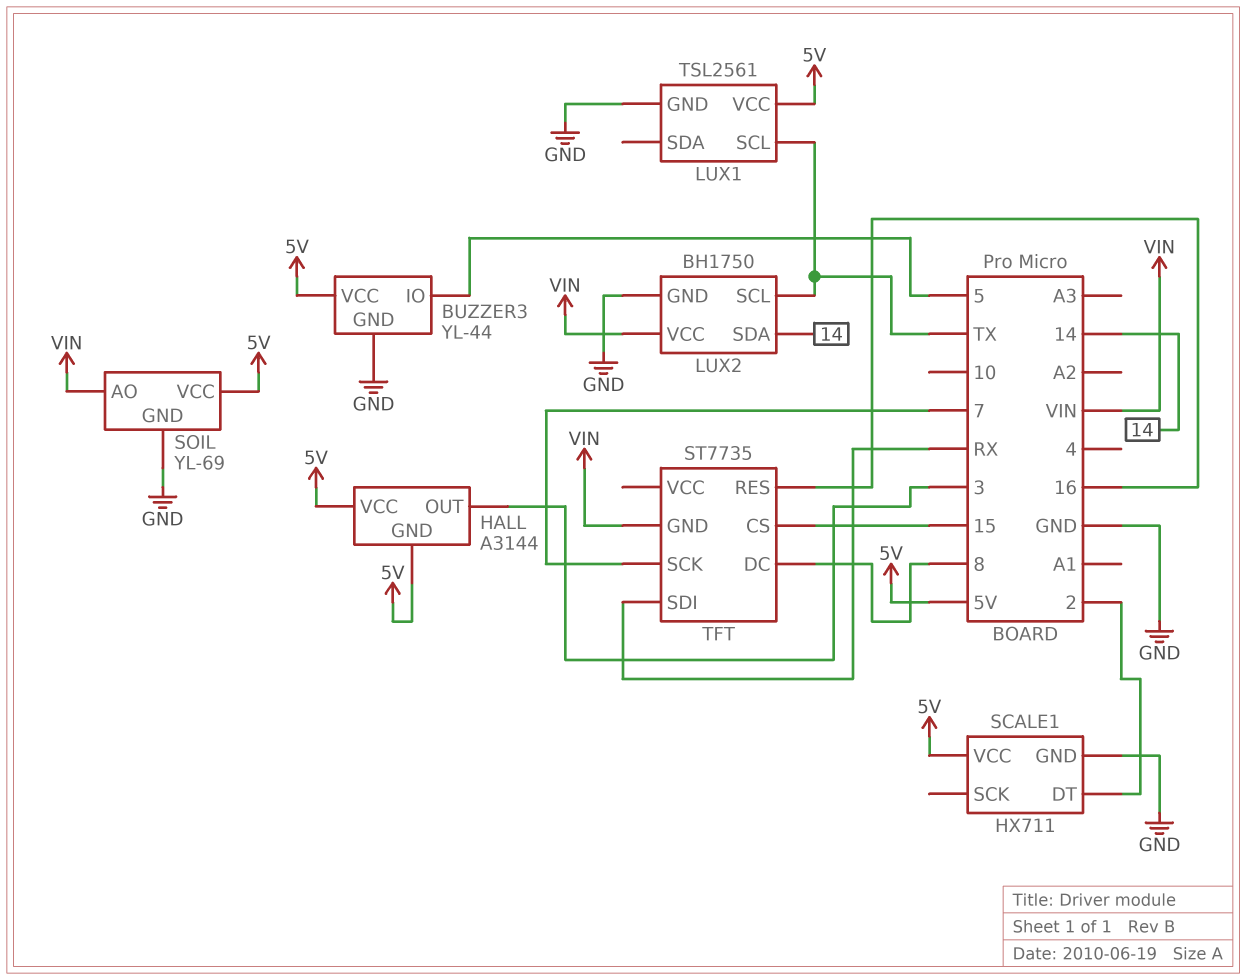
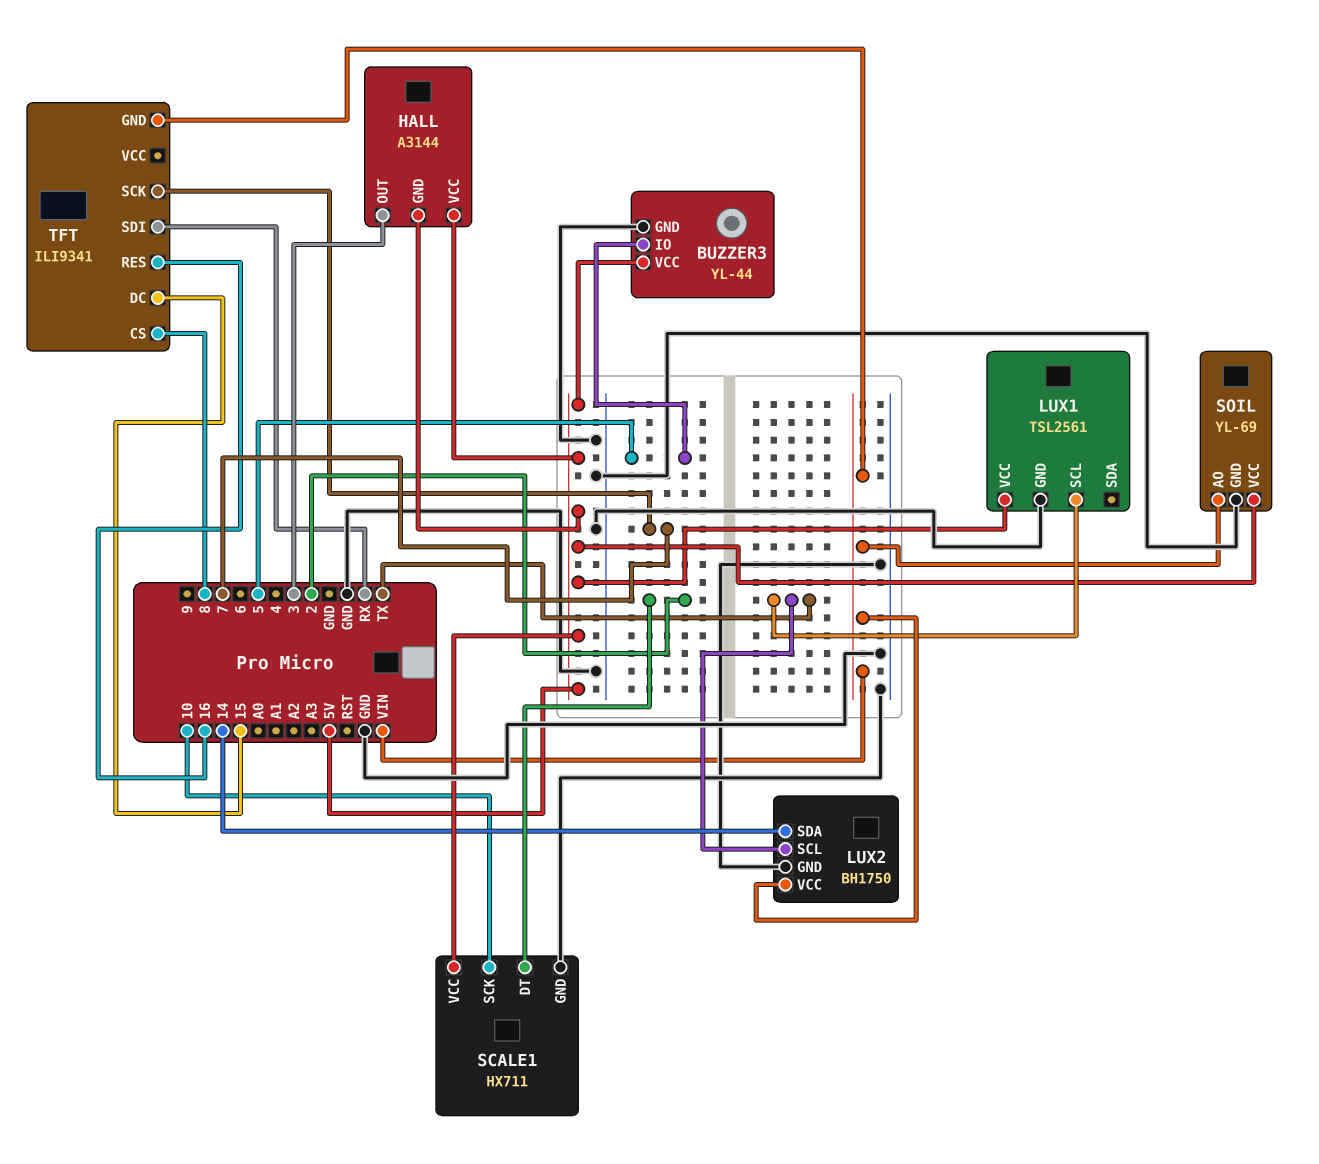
SCALE1 pin SCK: none -> 10
TFT: ST7735 -> ILI9341
TFT pin CS: 15 -> 8
TFT pin DC: 8 -> 15

